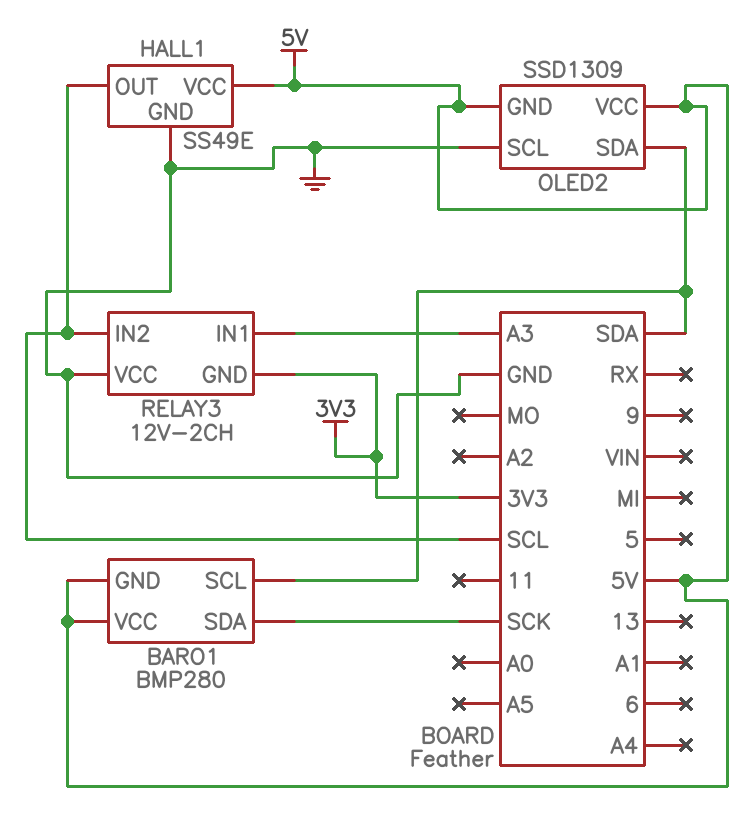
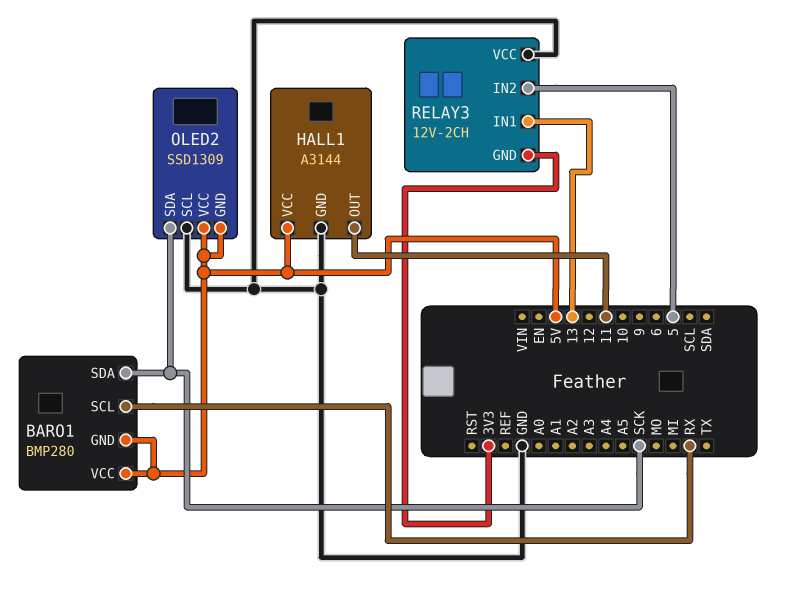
BARO1 pin SCL: SDA -> RX
HALL1: SS49E -> A3144
HALL1 pin OUT: SCL -> 11
OLED2 pin SDA: SDA -> SCK
RELAY3 pin IN1: A3 -> 13
RELAY3 pin IN2: SCL -> 5

